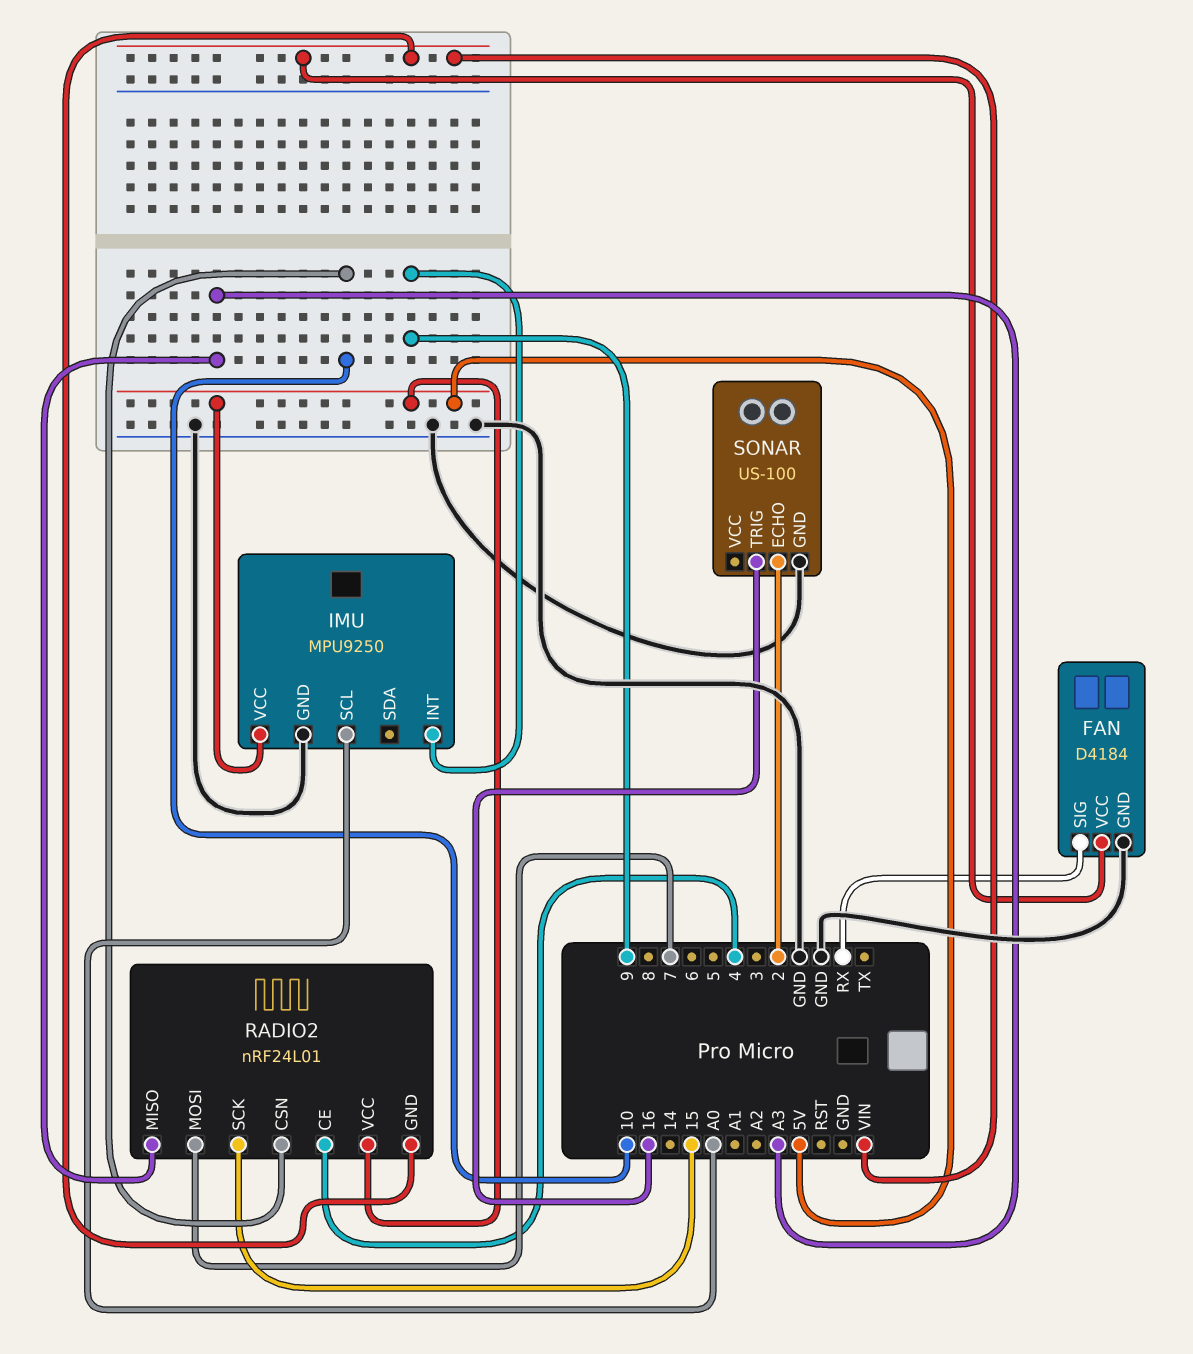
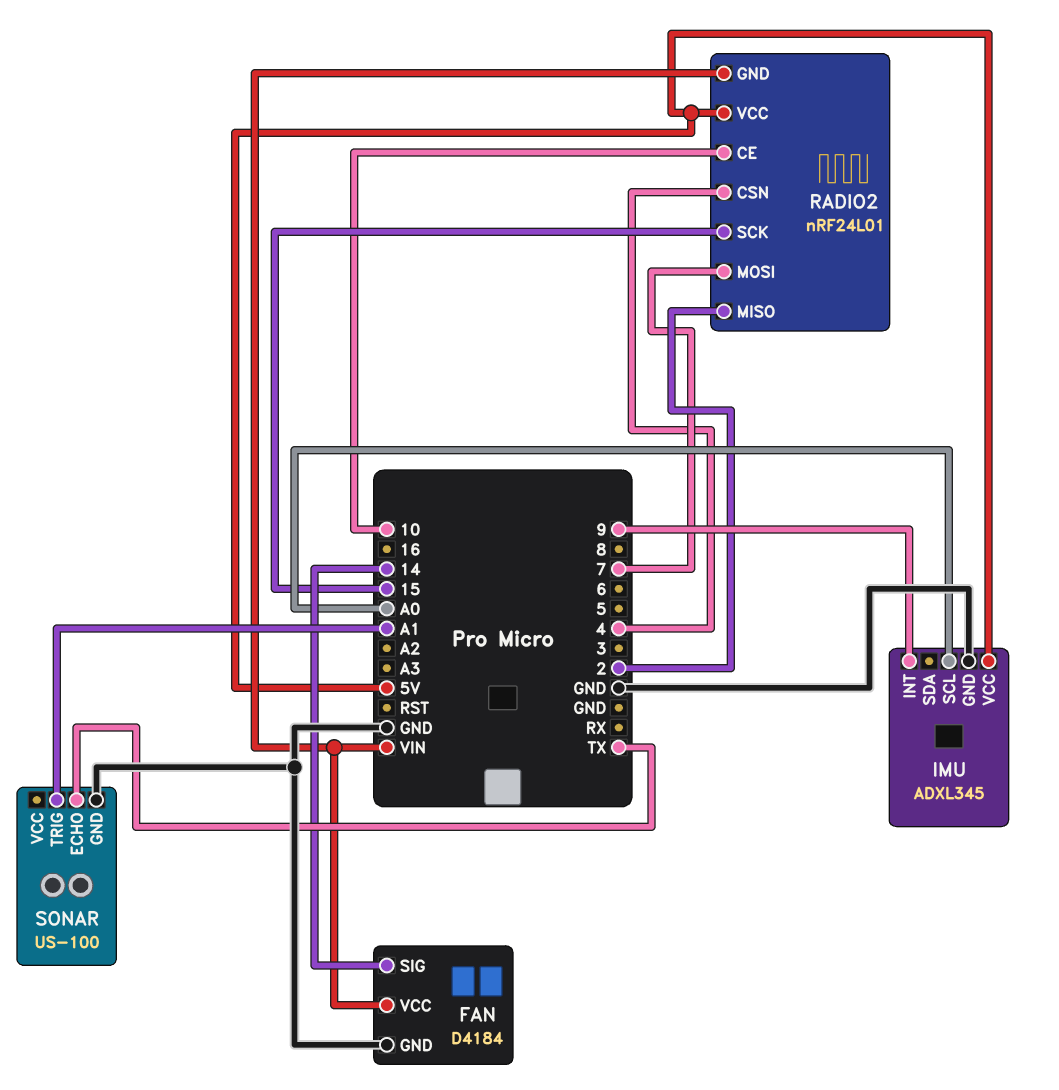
FAN pin SIG: RX -> 14
IMU: MPU9250 -> ADXL345
RADIO2 pin CE: 4 -> 10
RADIO2 pin CSN: 10 -> 4
RADIO2 pin MISO: A3 -> 2
SONAR pin ECHO: 2 -> TX
SONAR pin TRIG: 16 -> A1

